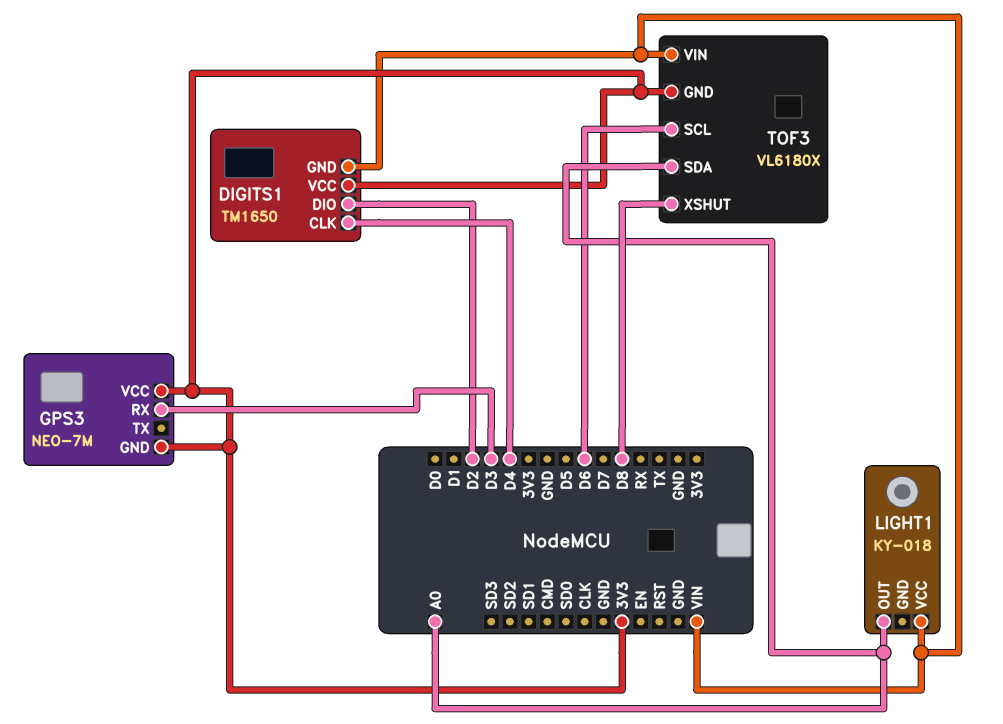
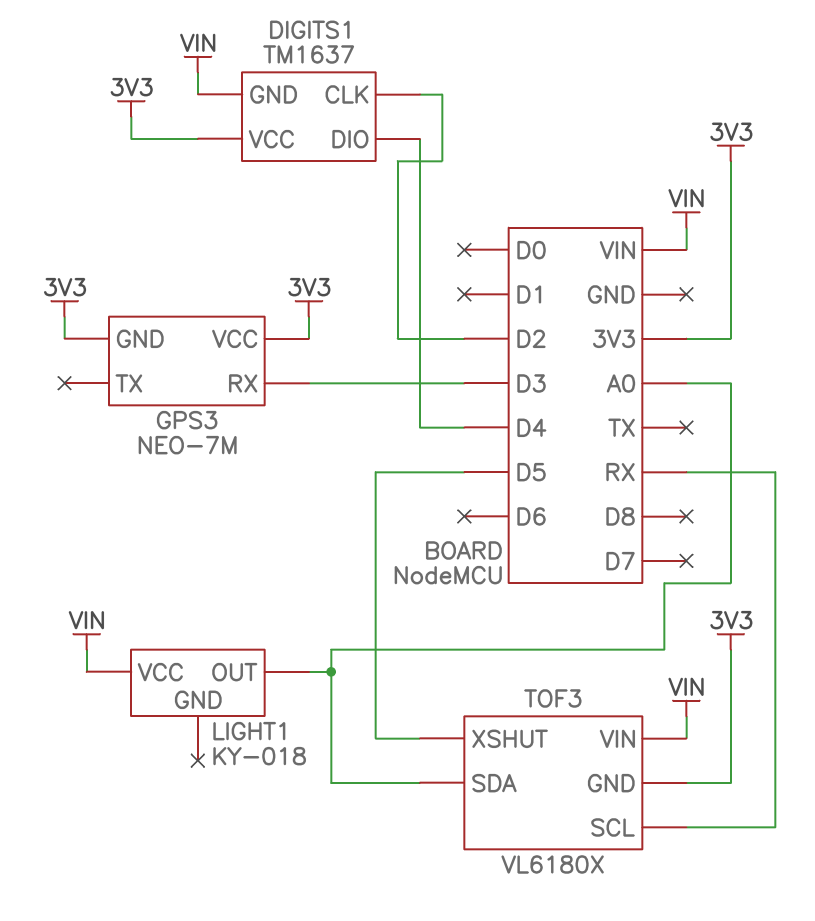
DIGITS1: TM1650 -> TM1637
DIGITS1 pin CLK: D4 -> D2
DIGITS1 pin DIO: D2 -> D4
TOF3 pin SCL: D6 -> RX
TOF3 pin XSHUT: D8 -> D5

